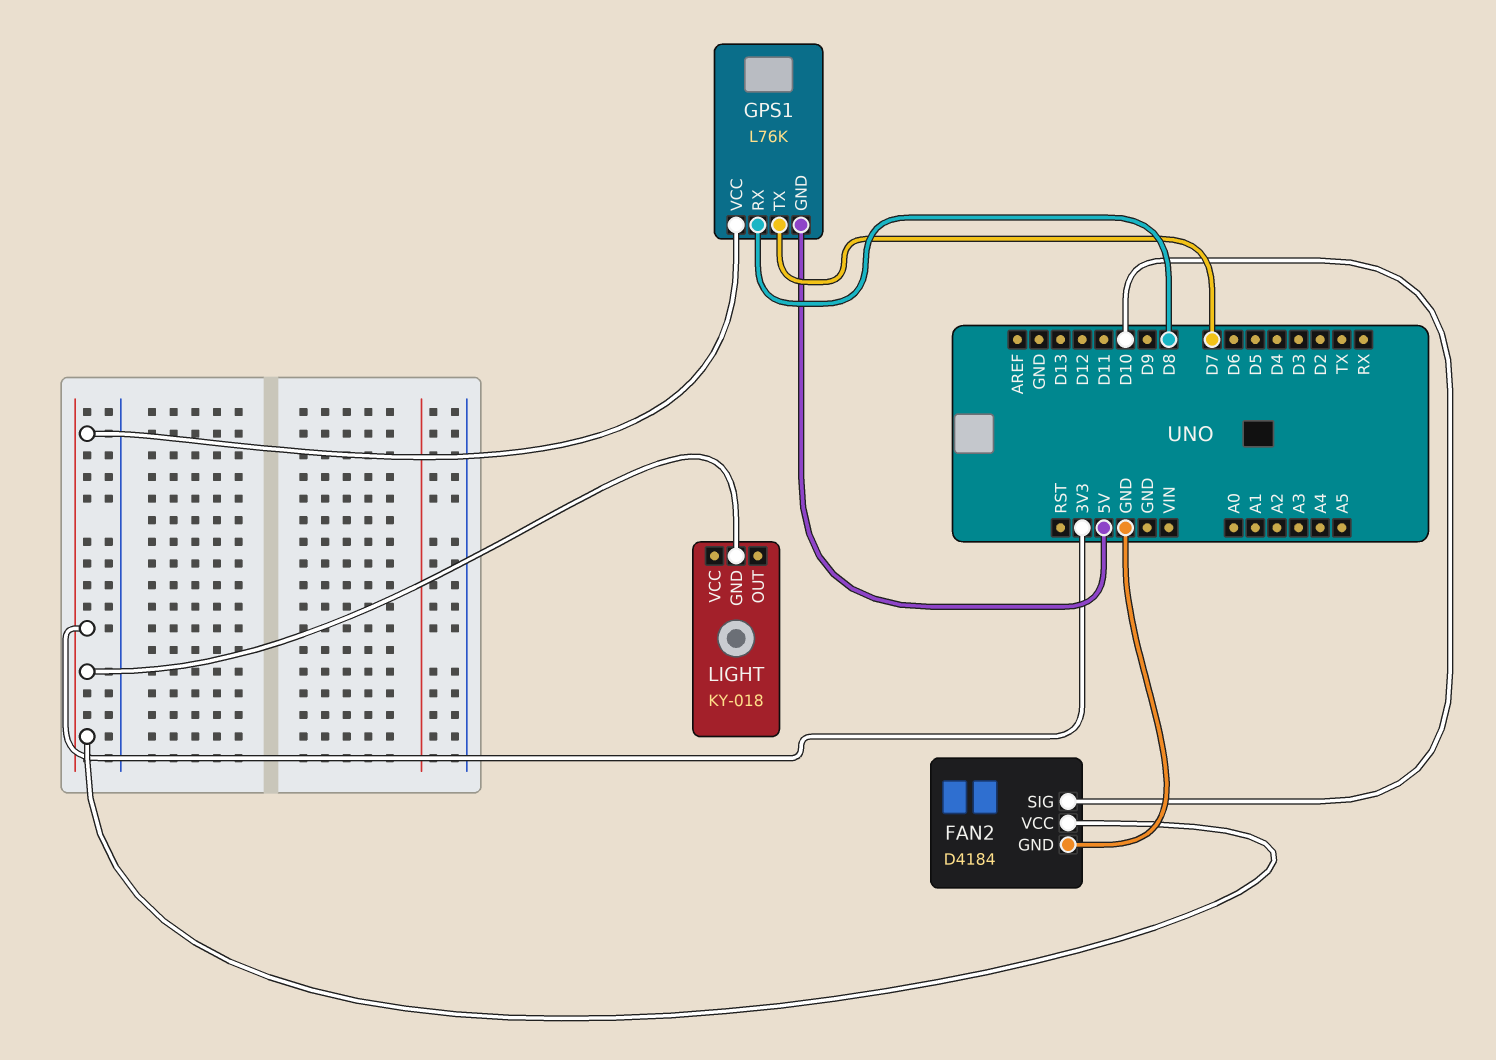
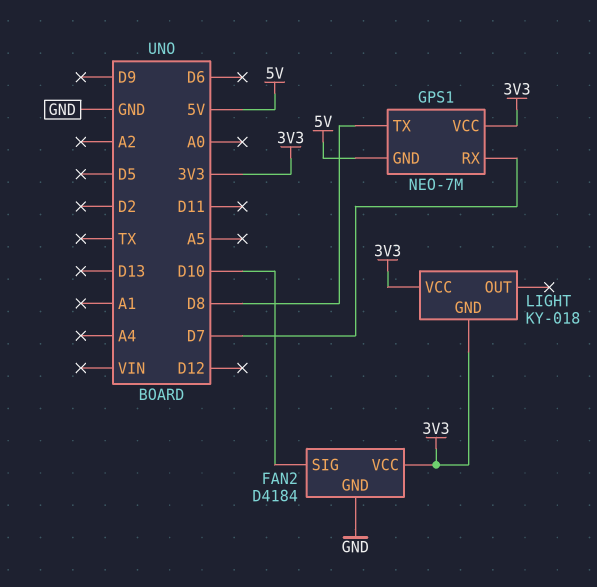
GPS1: L76K -> NEO-7M
GPS1 pin RX: D8 -> D7
GPS1 pin TX: D7 -> D8
LIGHT pin VCC: none -> 3V3

